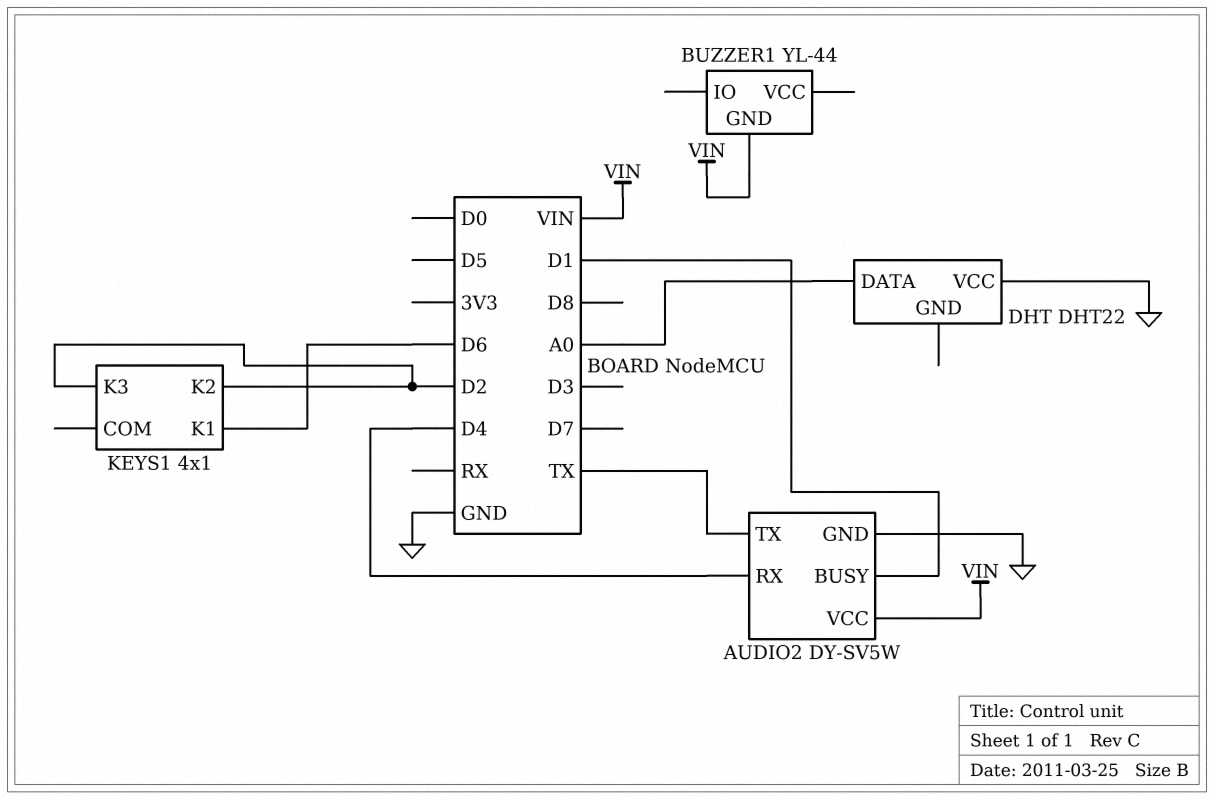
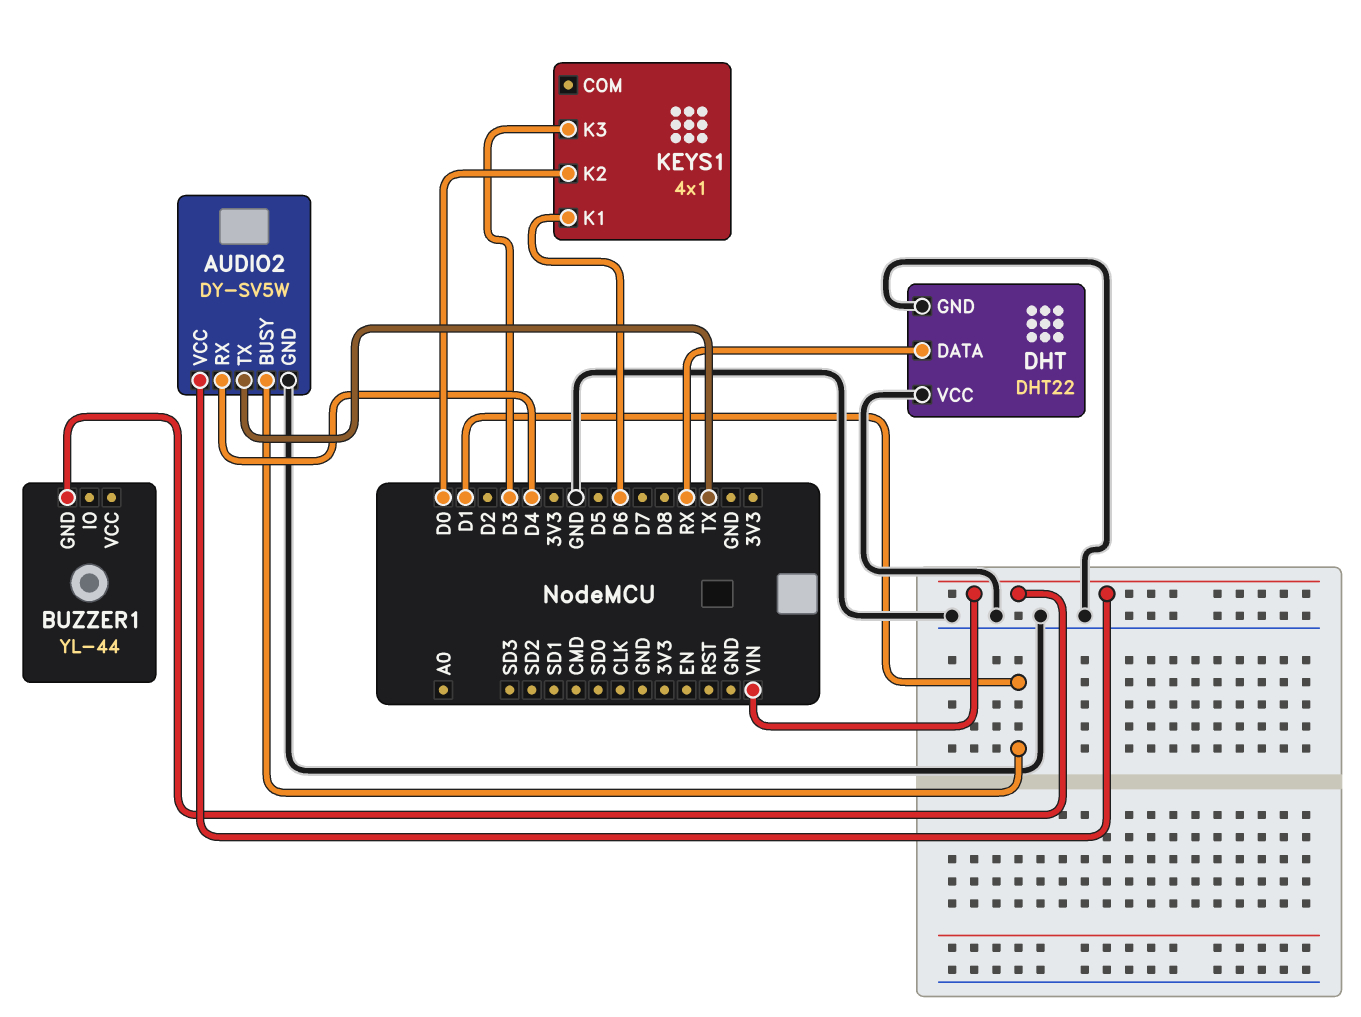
DHT pin DATA: A0 -> RX
DHT pin GND: none -> GND
KEYS1 pin K2: D2 -> D0
KEYS1 pin K3: D2 -> D3

